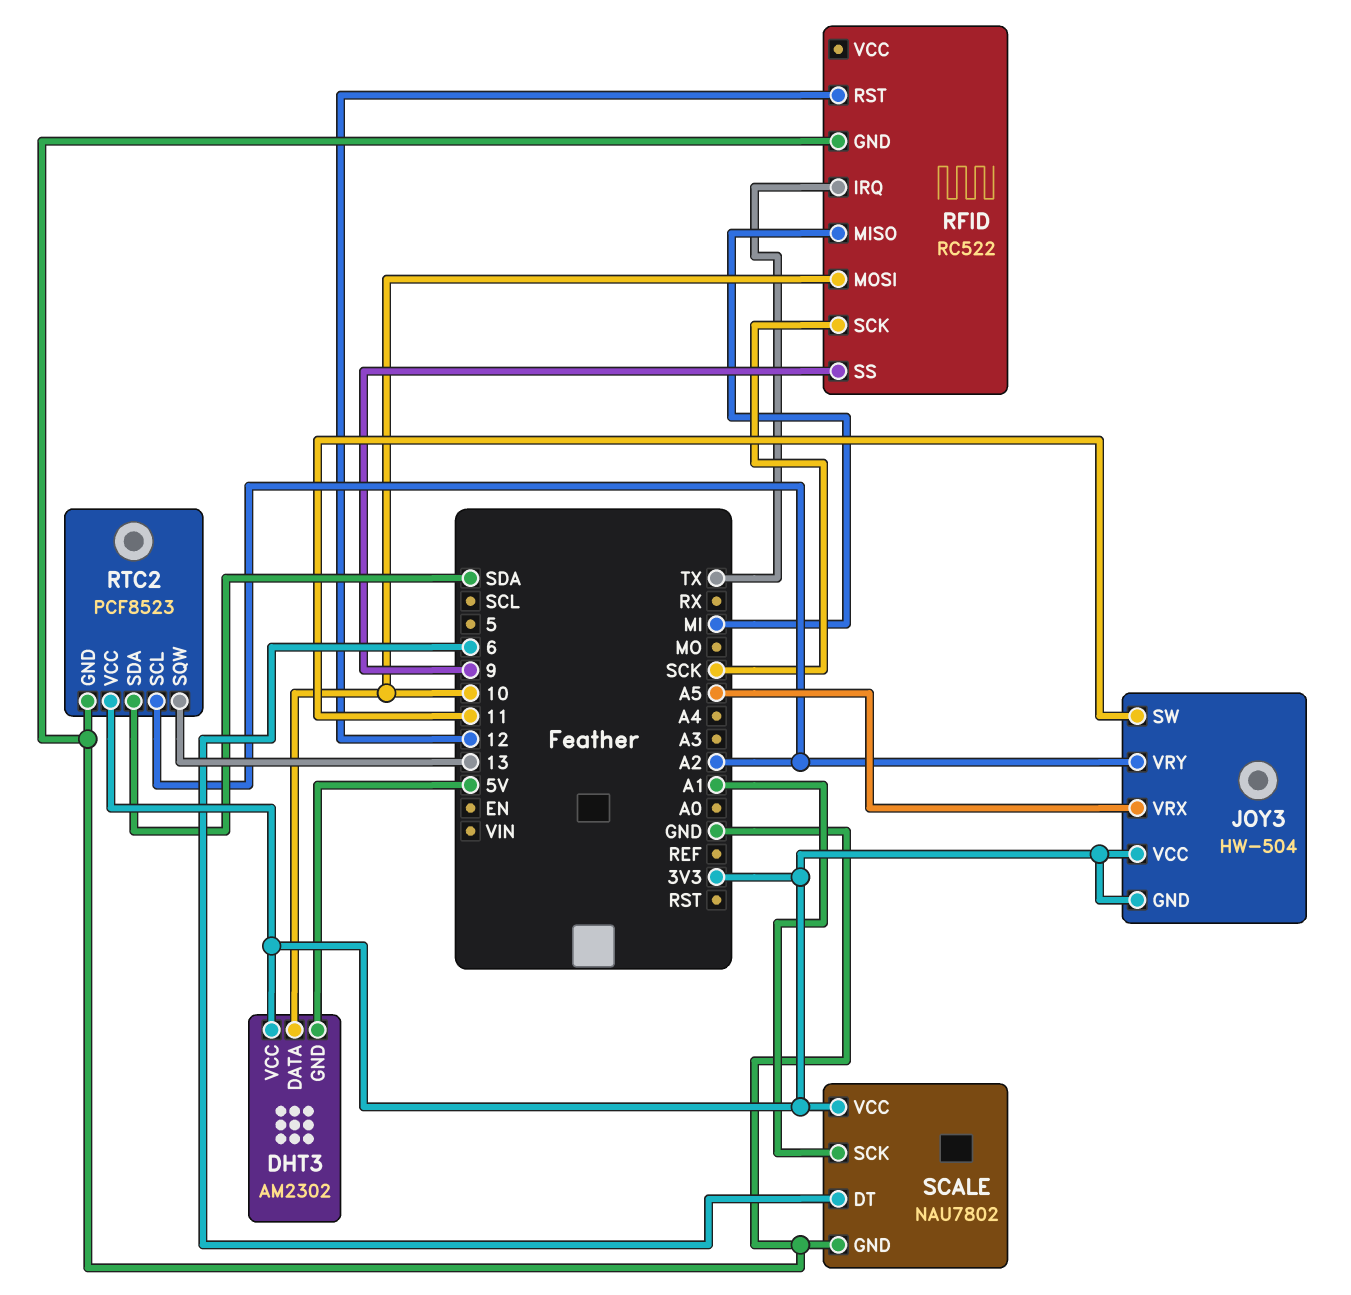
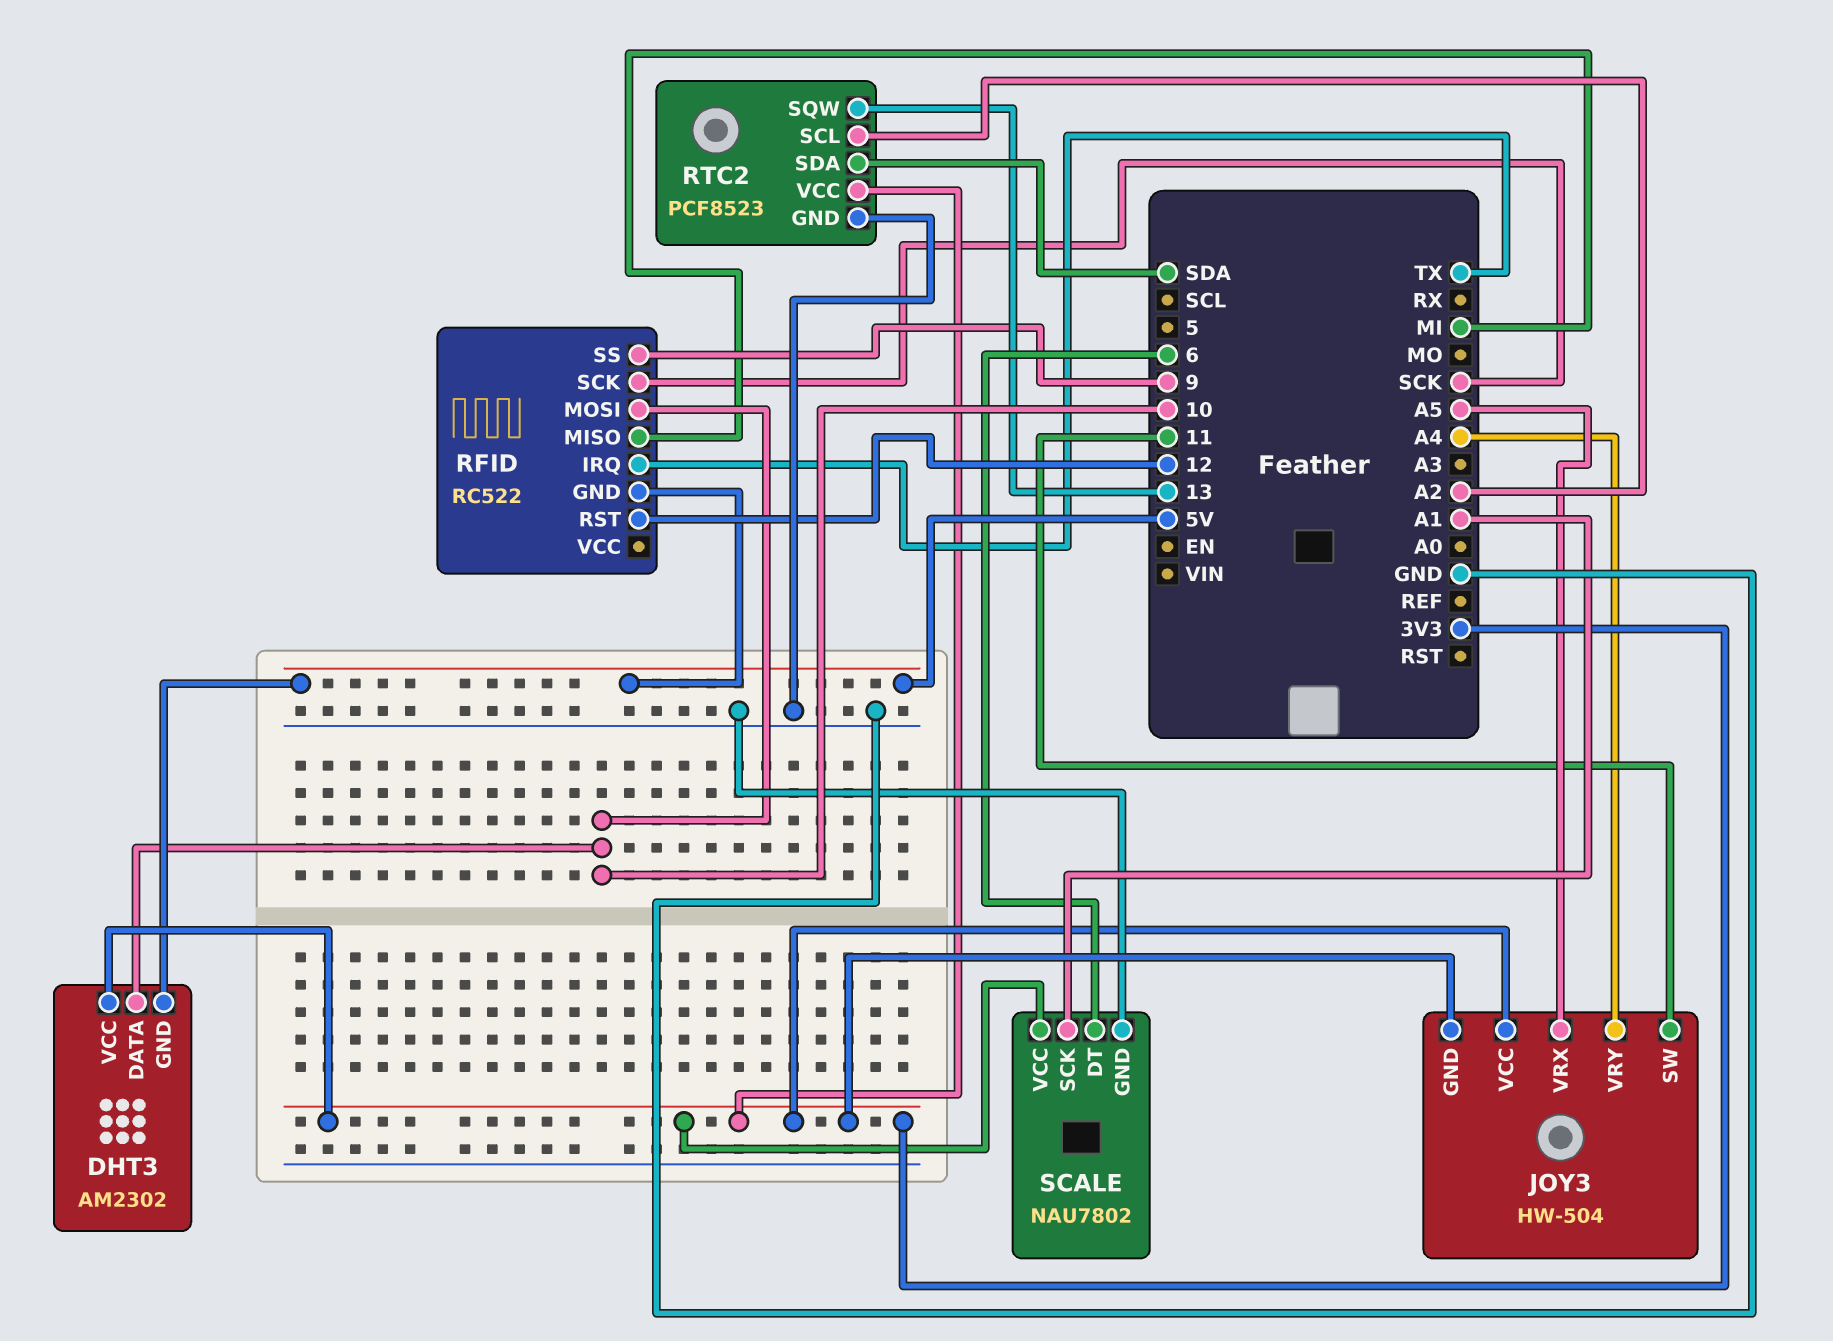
JOY3 pin VRY: A2 -> A4
RFID pin GND: GND -> 5V

